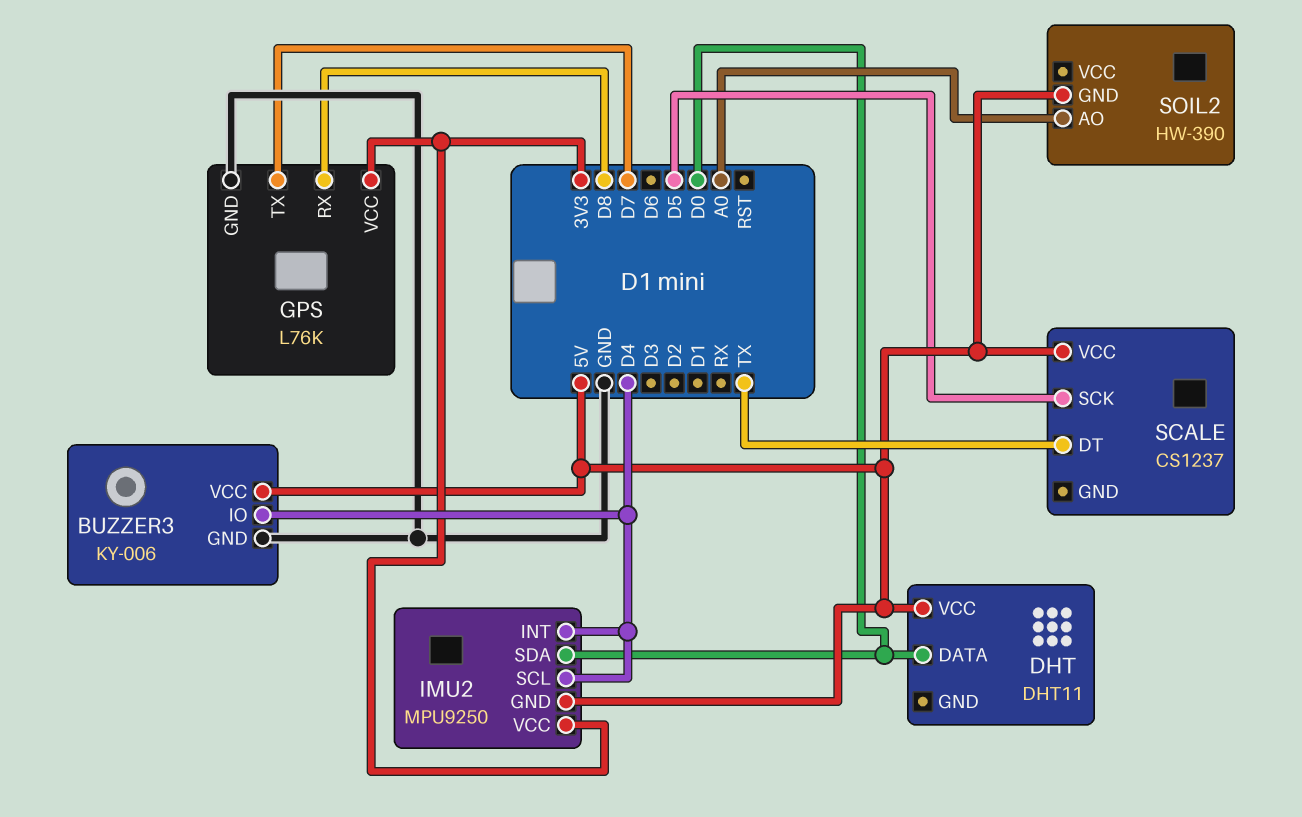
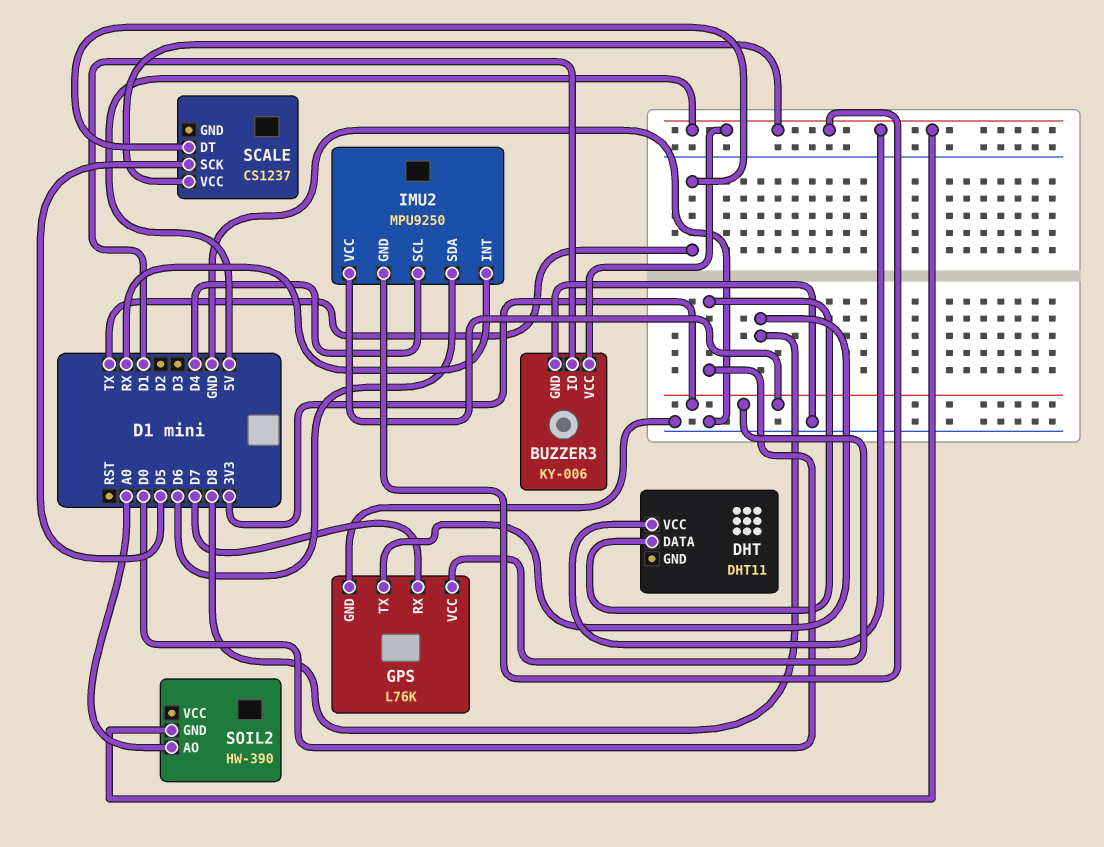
BUZZER3 pin IO: D4 -> D1
GPS pin RX: D8 -> D7
GPS pin TX: D7 -> D8
IMU2 pin INT: D4 -> RX
IMU2 pin SDA: D0 -> D6

